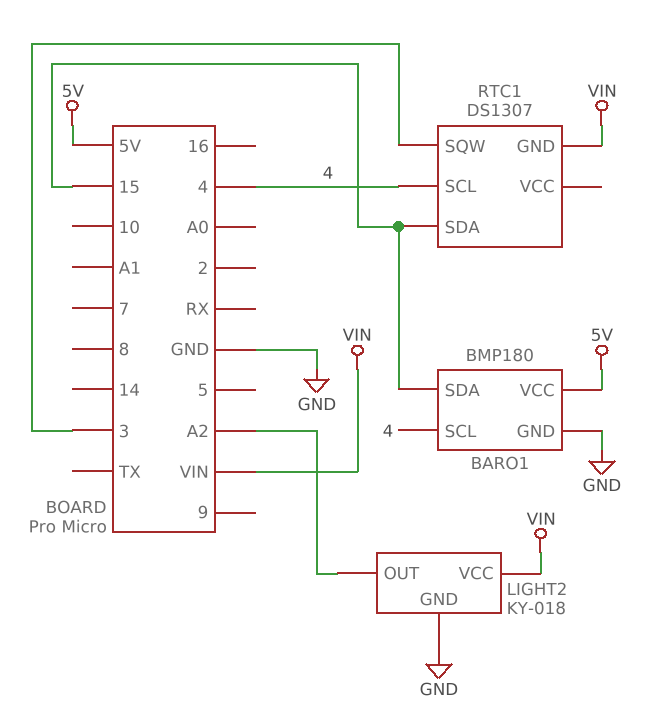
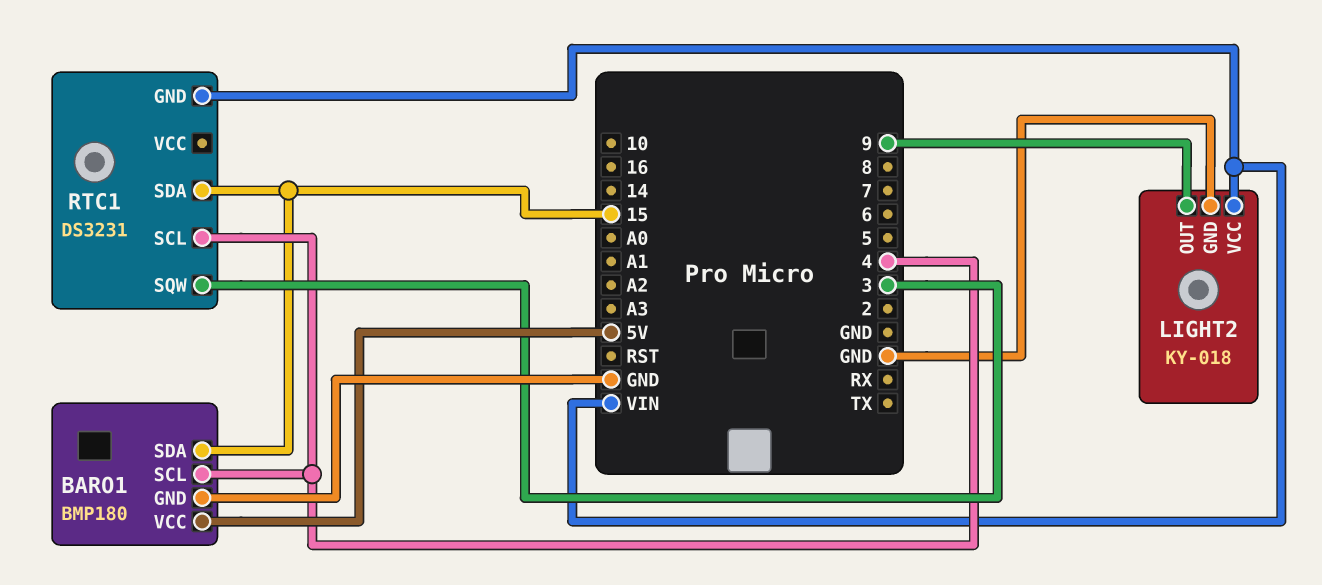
LIGHT2 pin OUT: A2 -> 9
RTC1: DS1307 -> DS3231

